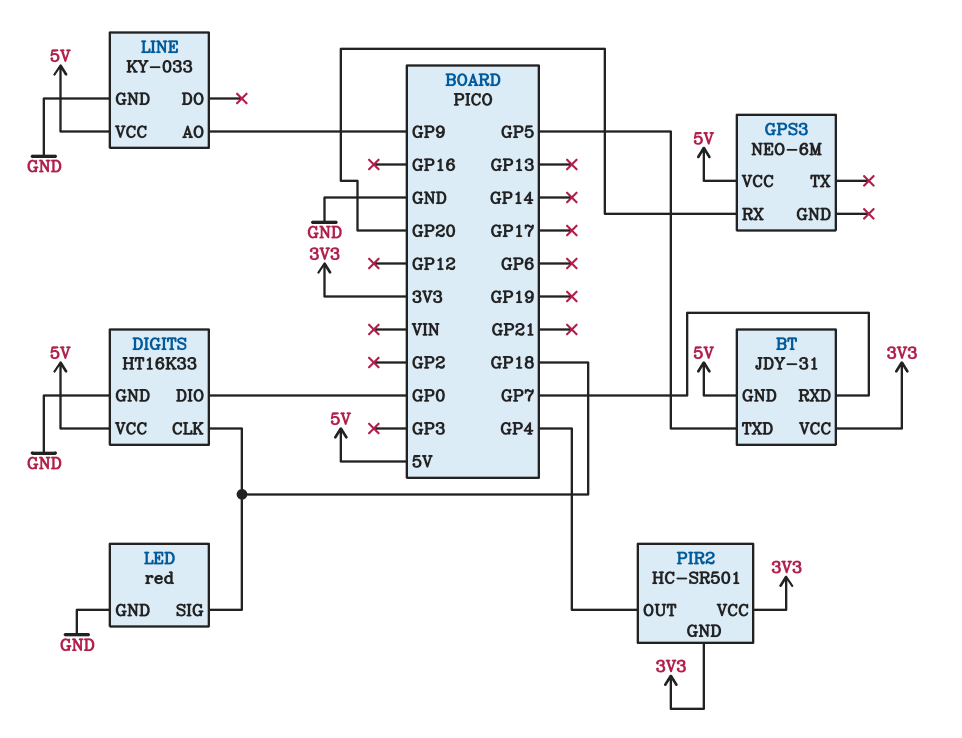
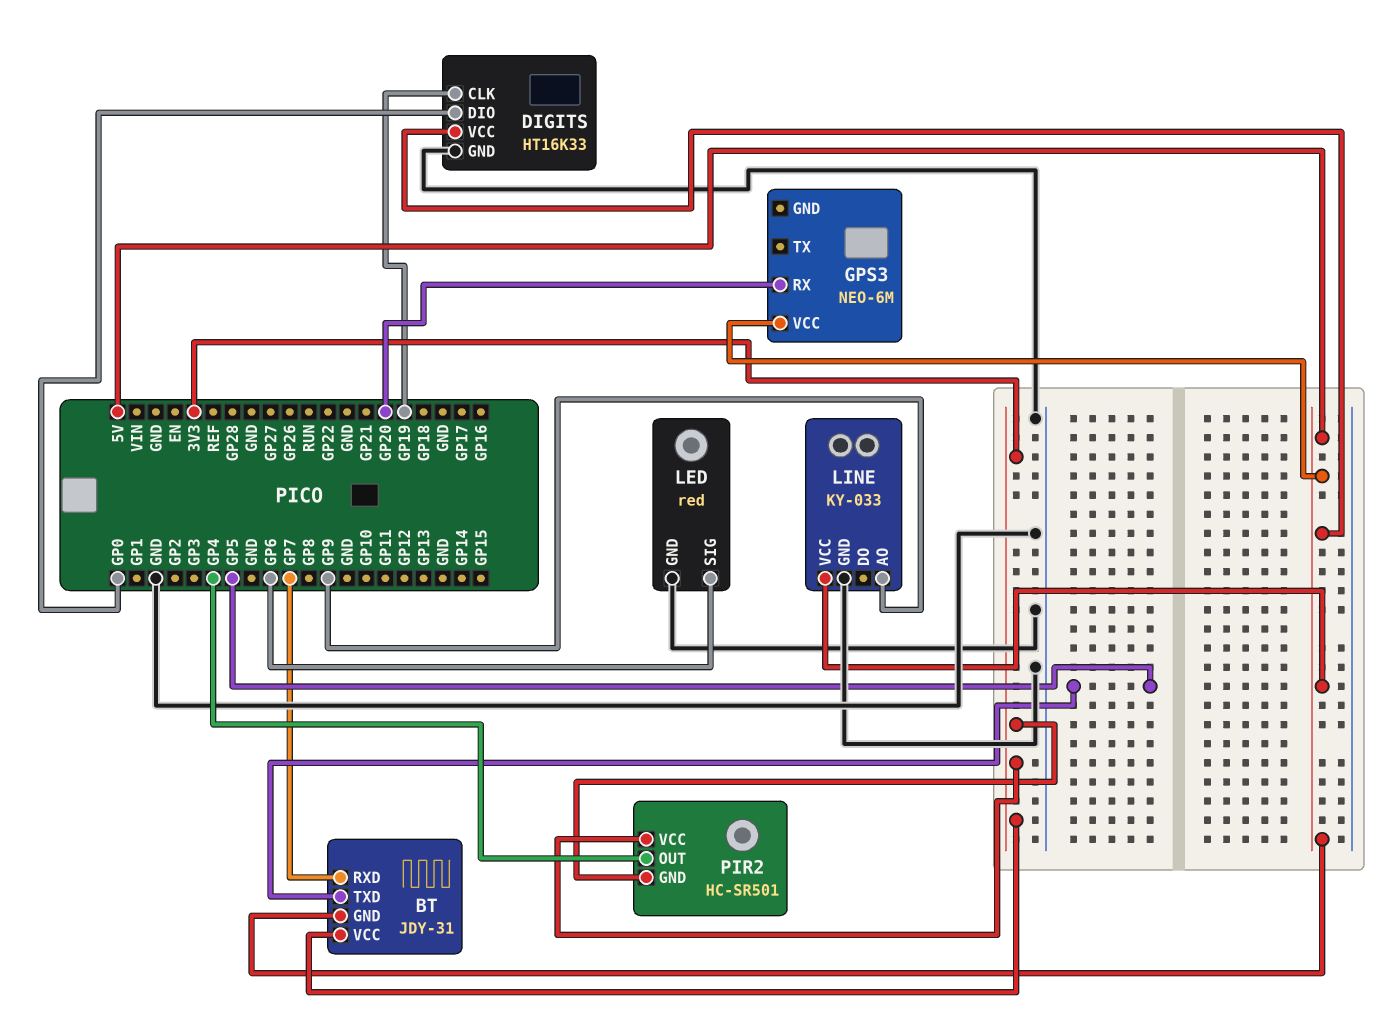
DIGITS pin CLK: GP18 -> GP19
LED pin SIG: GP18 -> GP6

